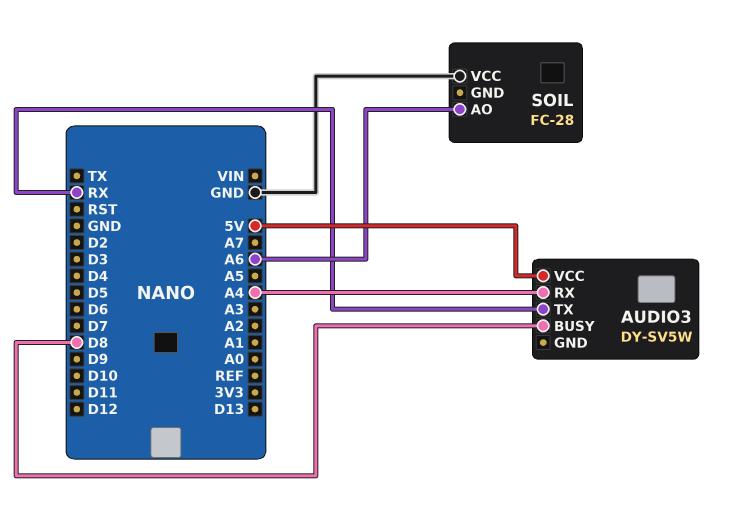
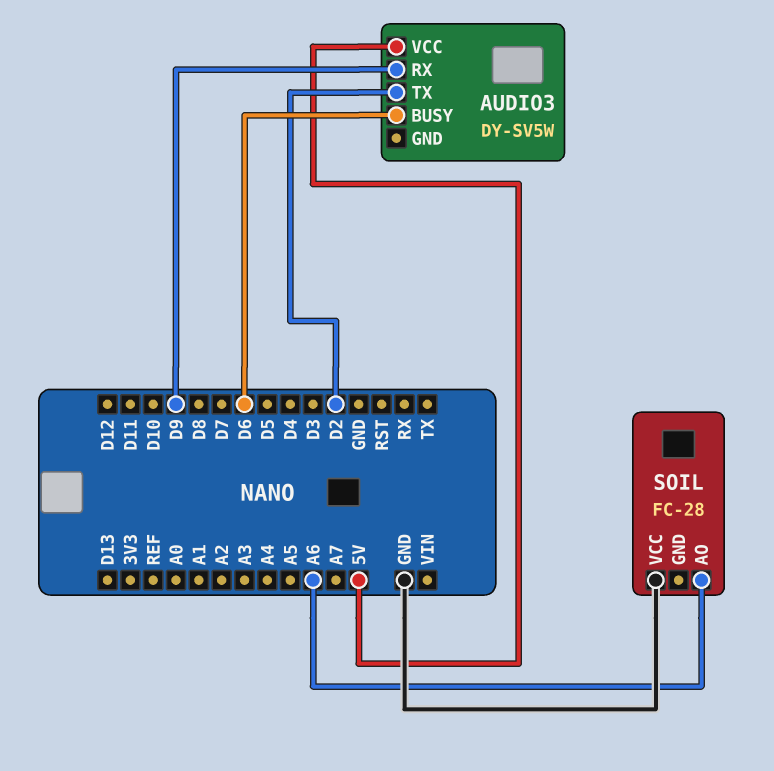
AUDIO3 pin BUSY: D8 -> D6
AUDIO3 pin RX: A4 -> D9
AUDIO3 pin TX: RX -> D2

